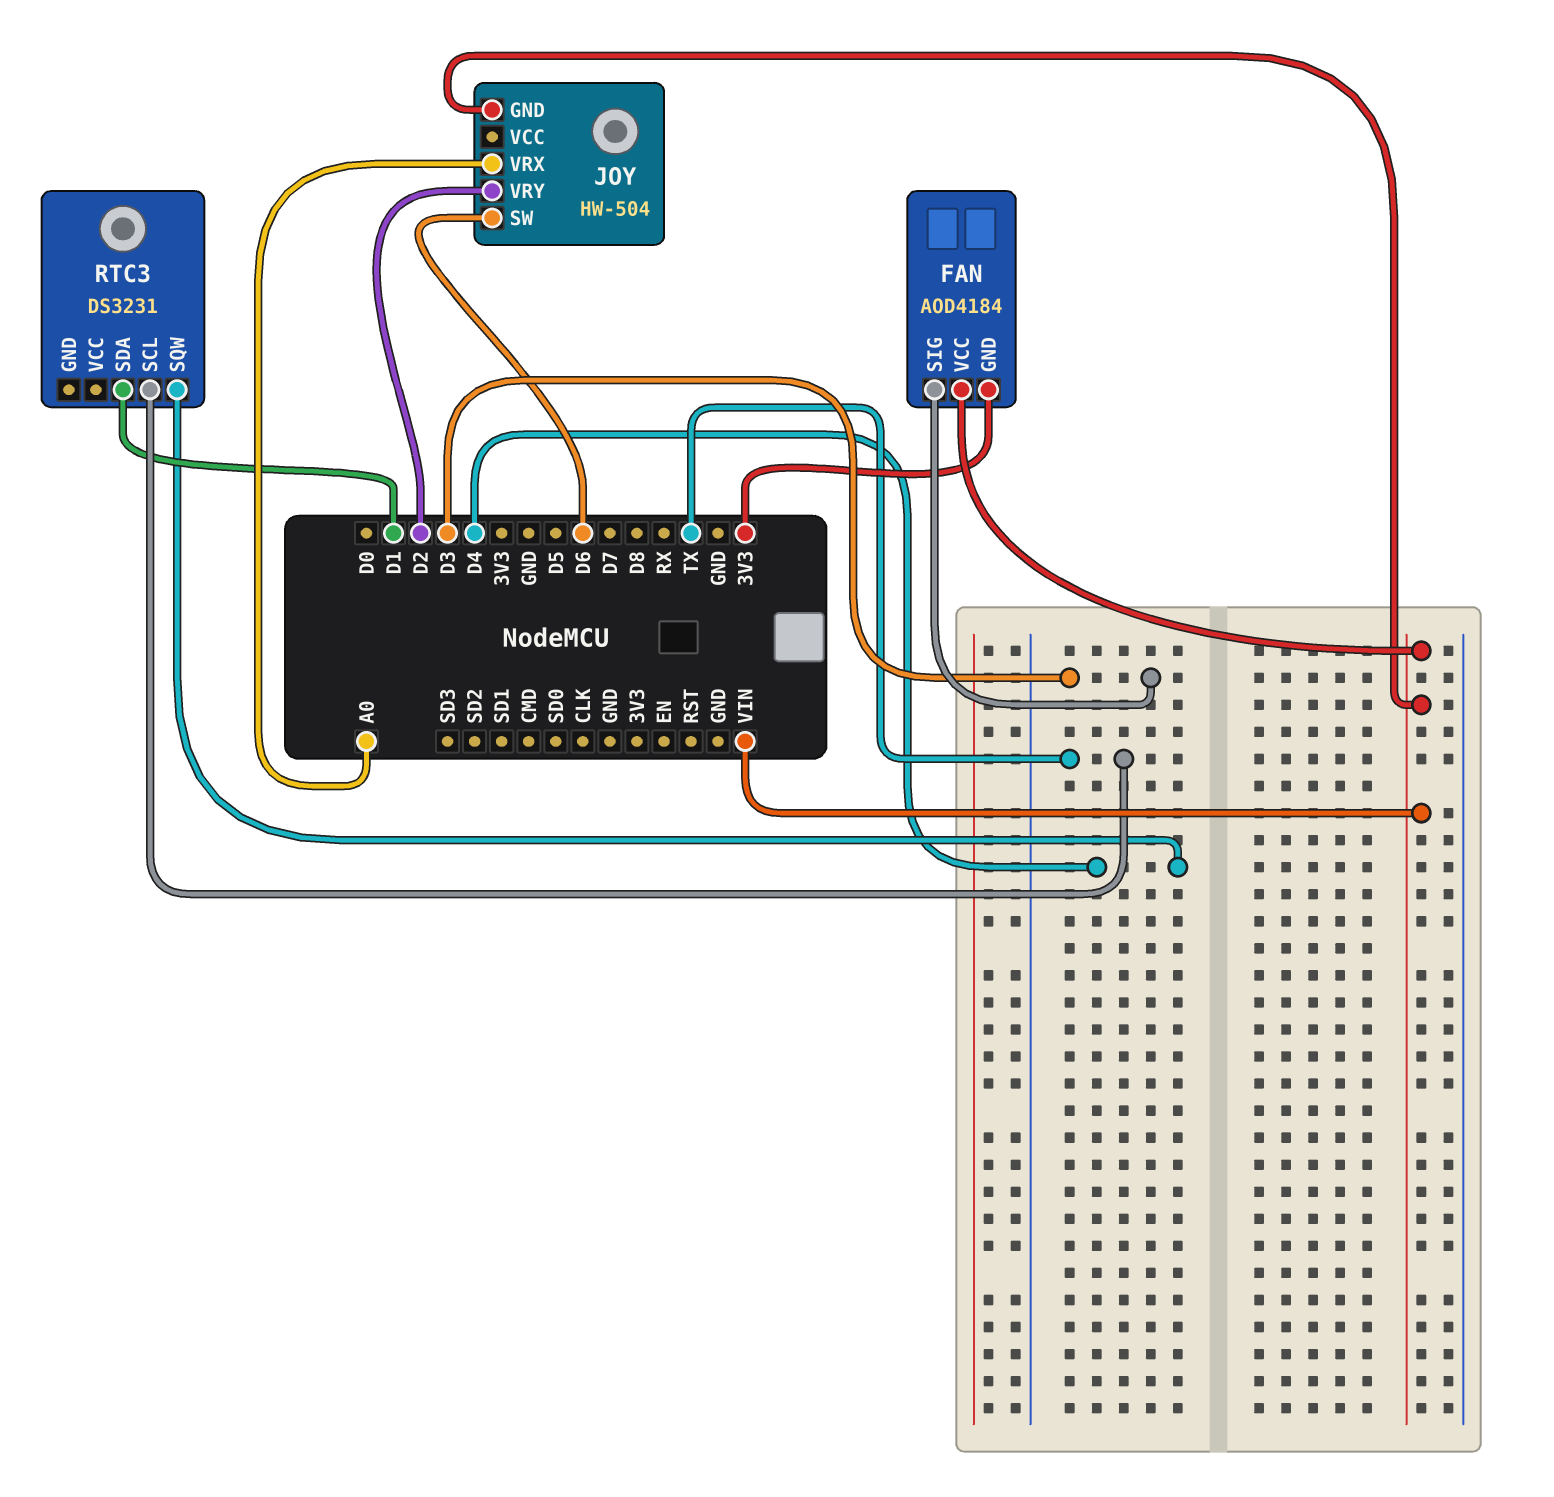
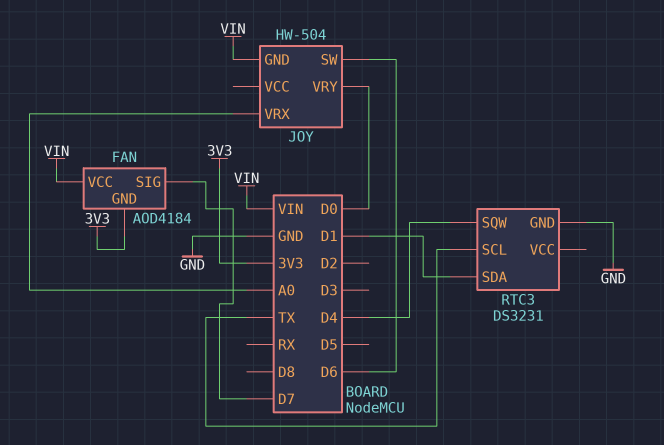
FAN pin SIG: D3 -> D7
JOY pin VRY: D2 -> D0
RTC3 pin GND: none -> GND

